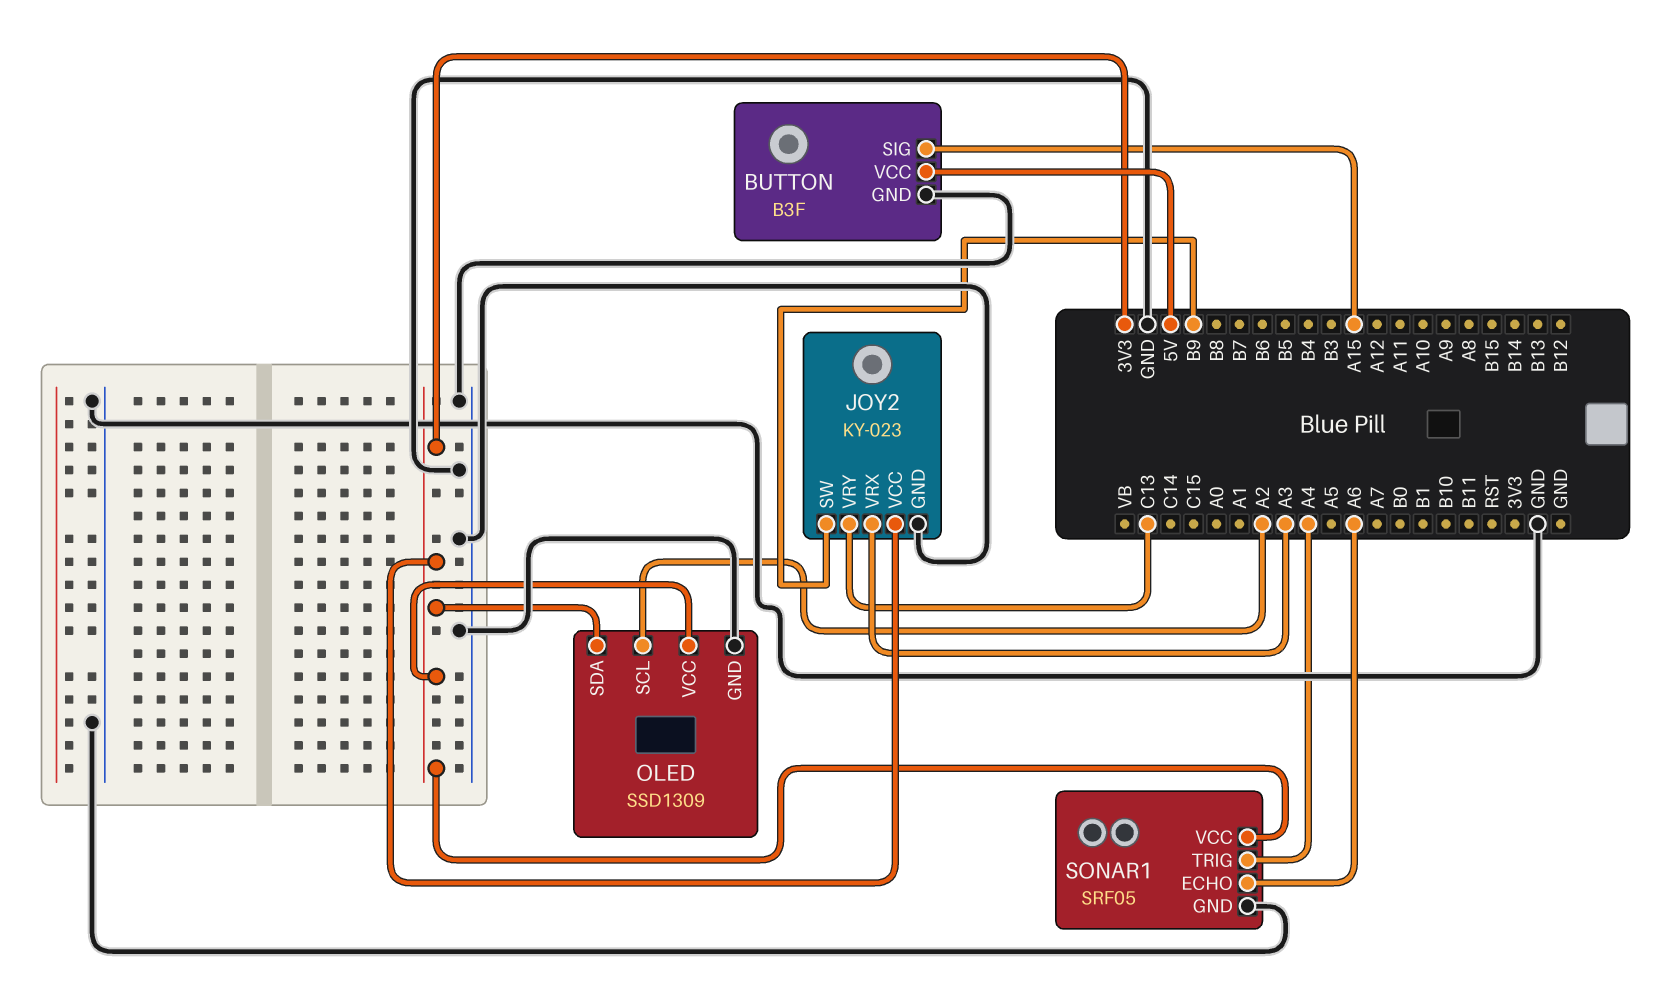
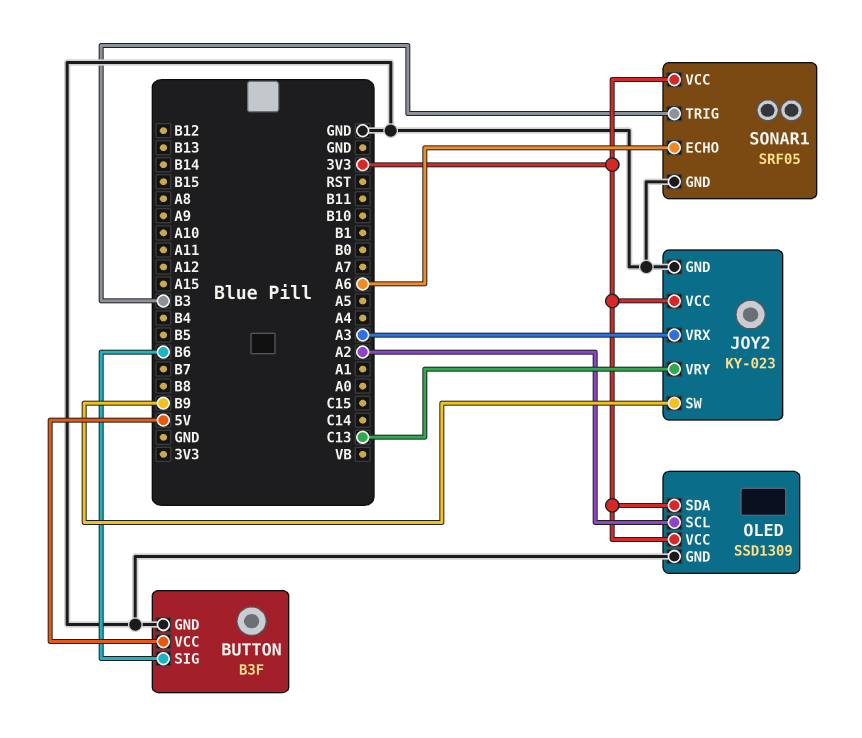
BUTTON pin SIG: A15 -> B6
SONAR1 pin TRIG: A4 -> B3

